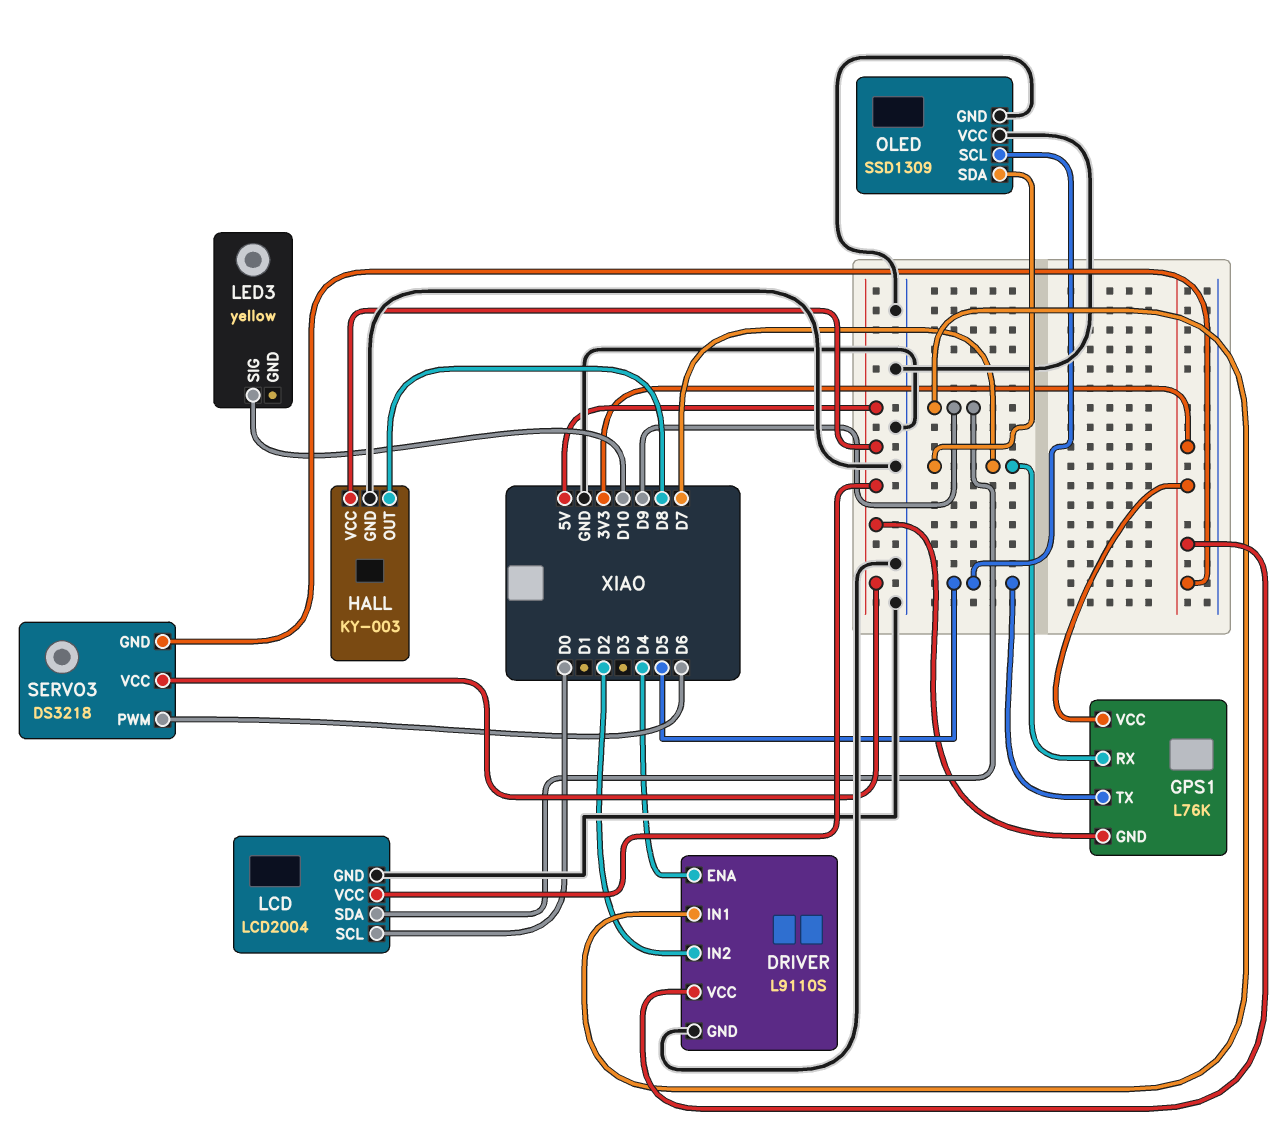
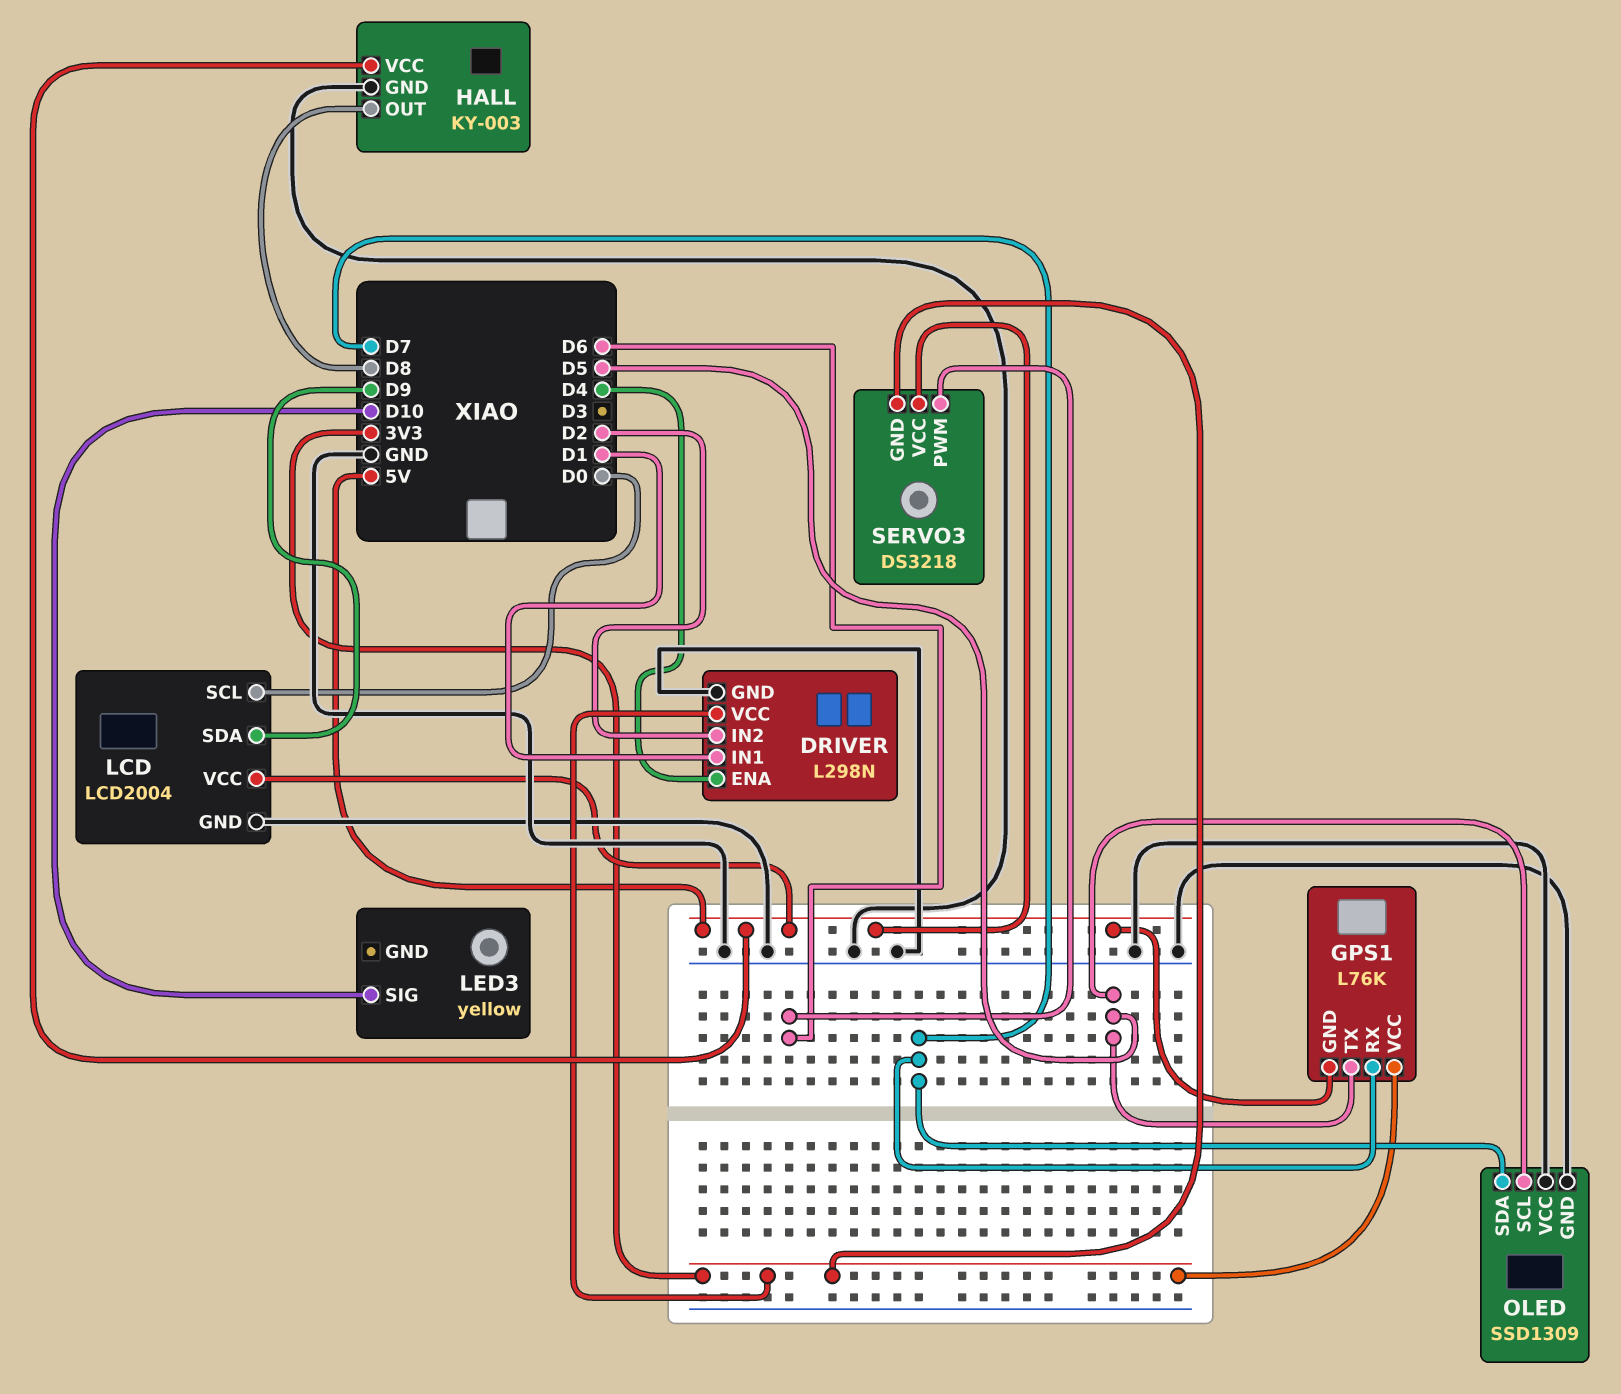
DRIVER: L9110S -> L298N
DRIVER pin IN1: D9 -> D1

